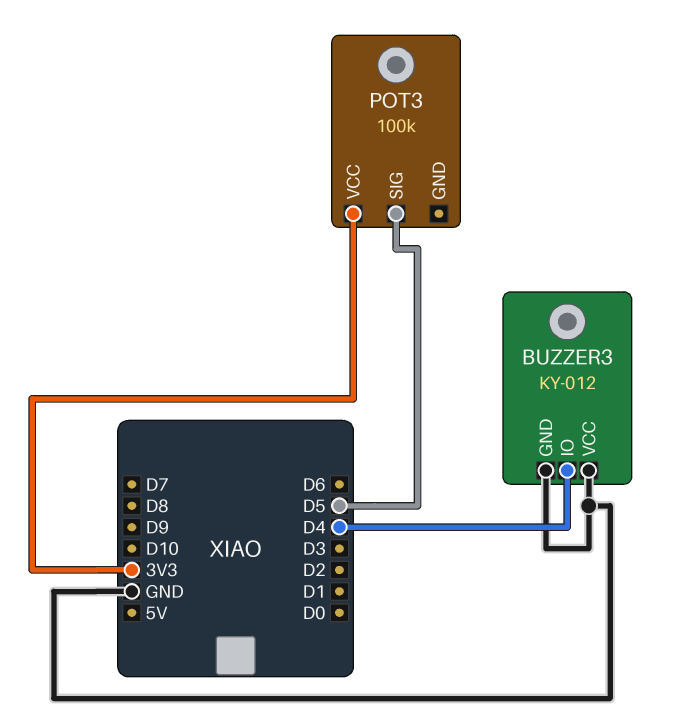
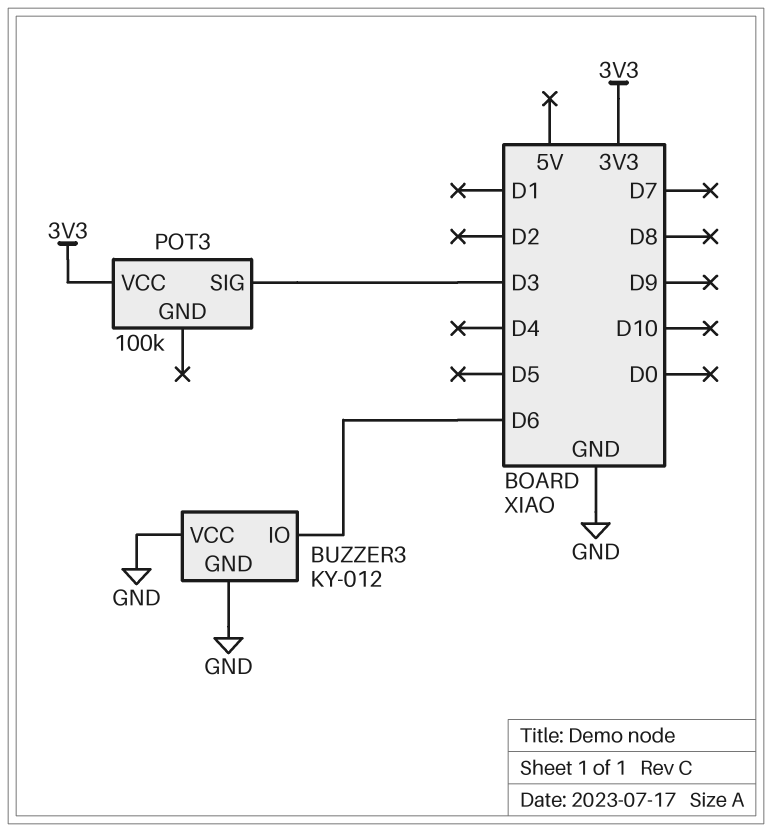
BUZZER3 pin IO: D4 -> D6
POT3 pin SIG: D5 -> D3

